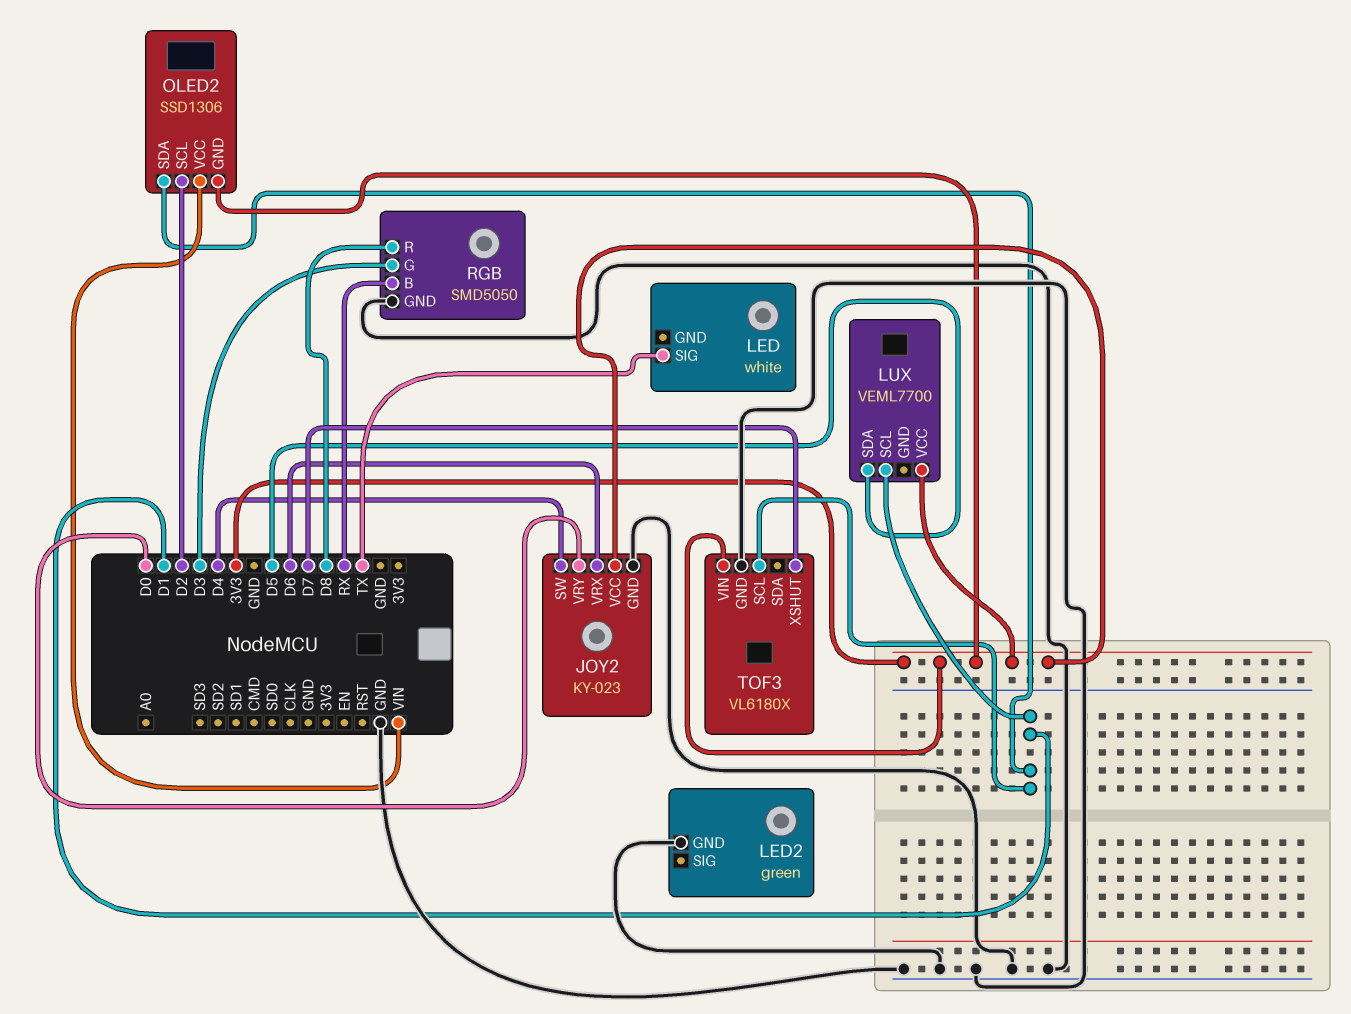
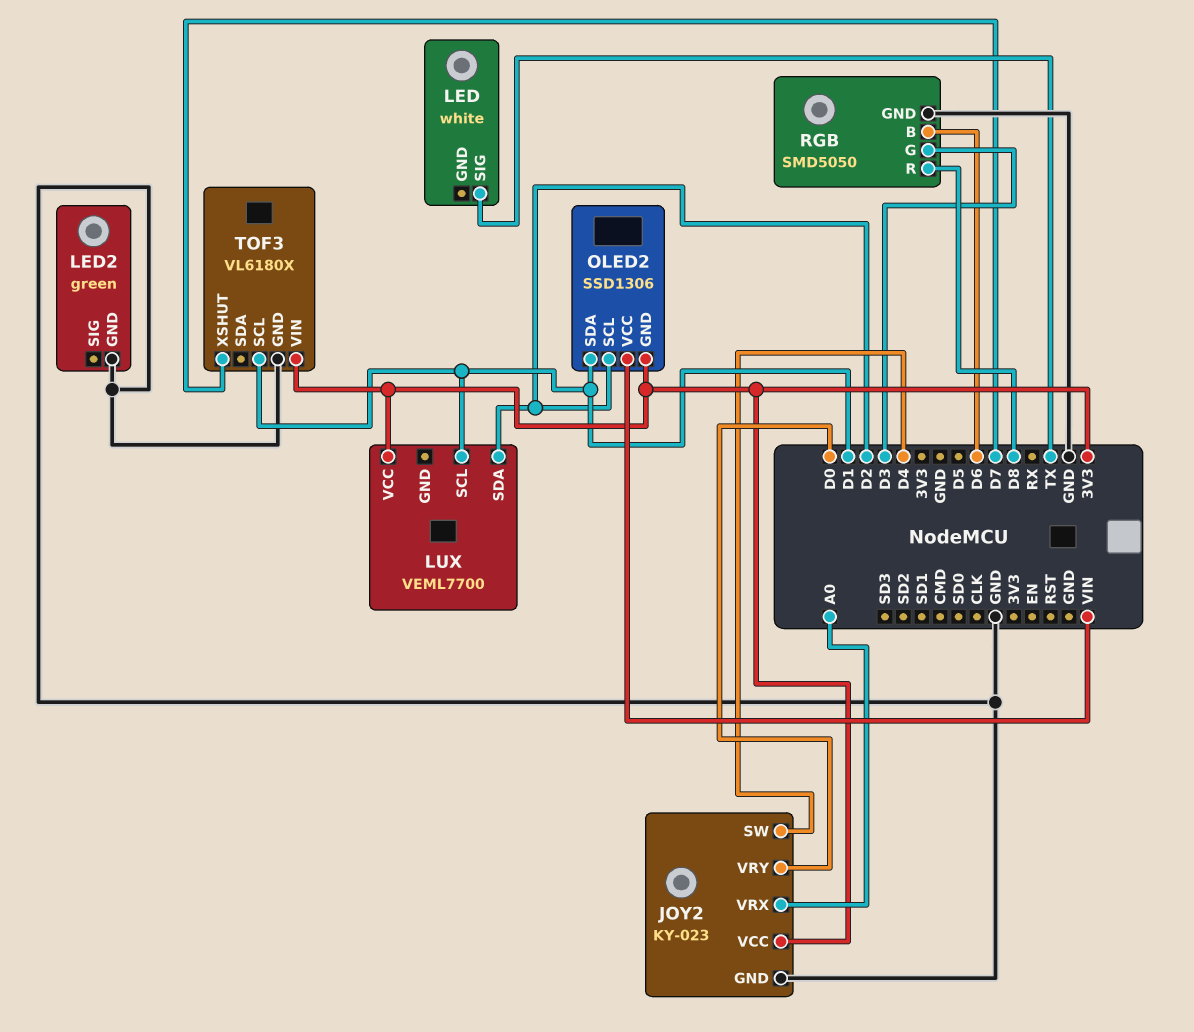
JOY2 pin VRX: D6 -> A0
LUX pin SDA: D5 -> D2
RGB pin B: RX -> D6

